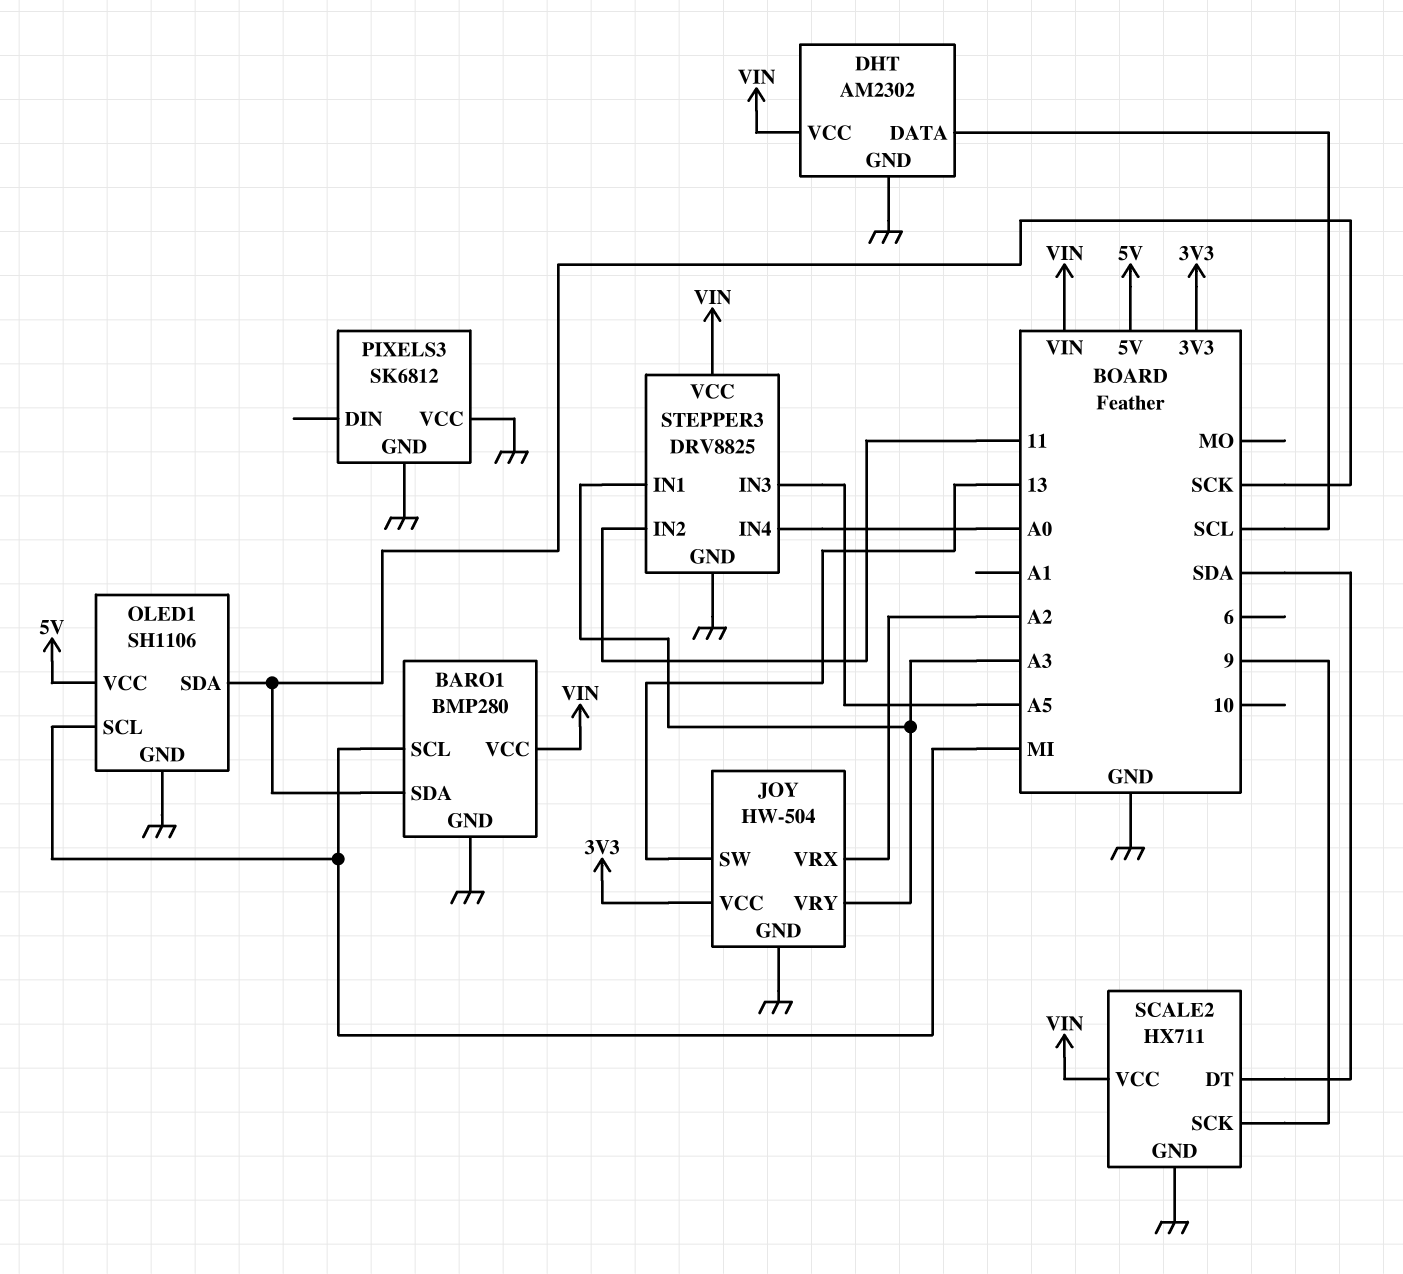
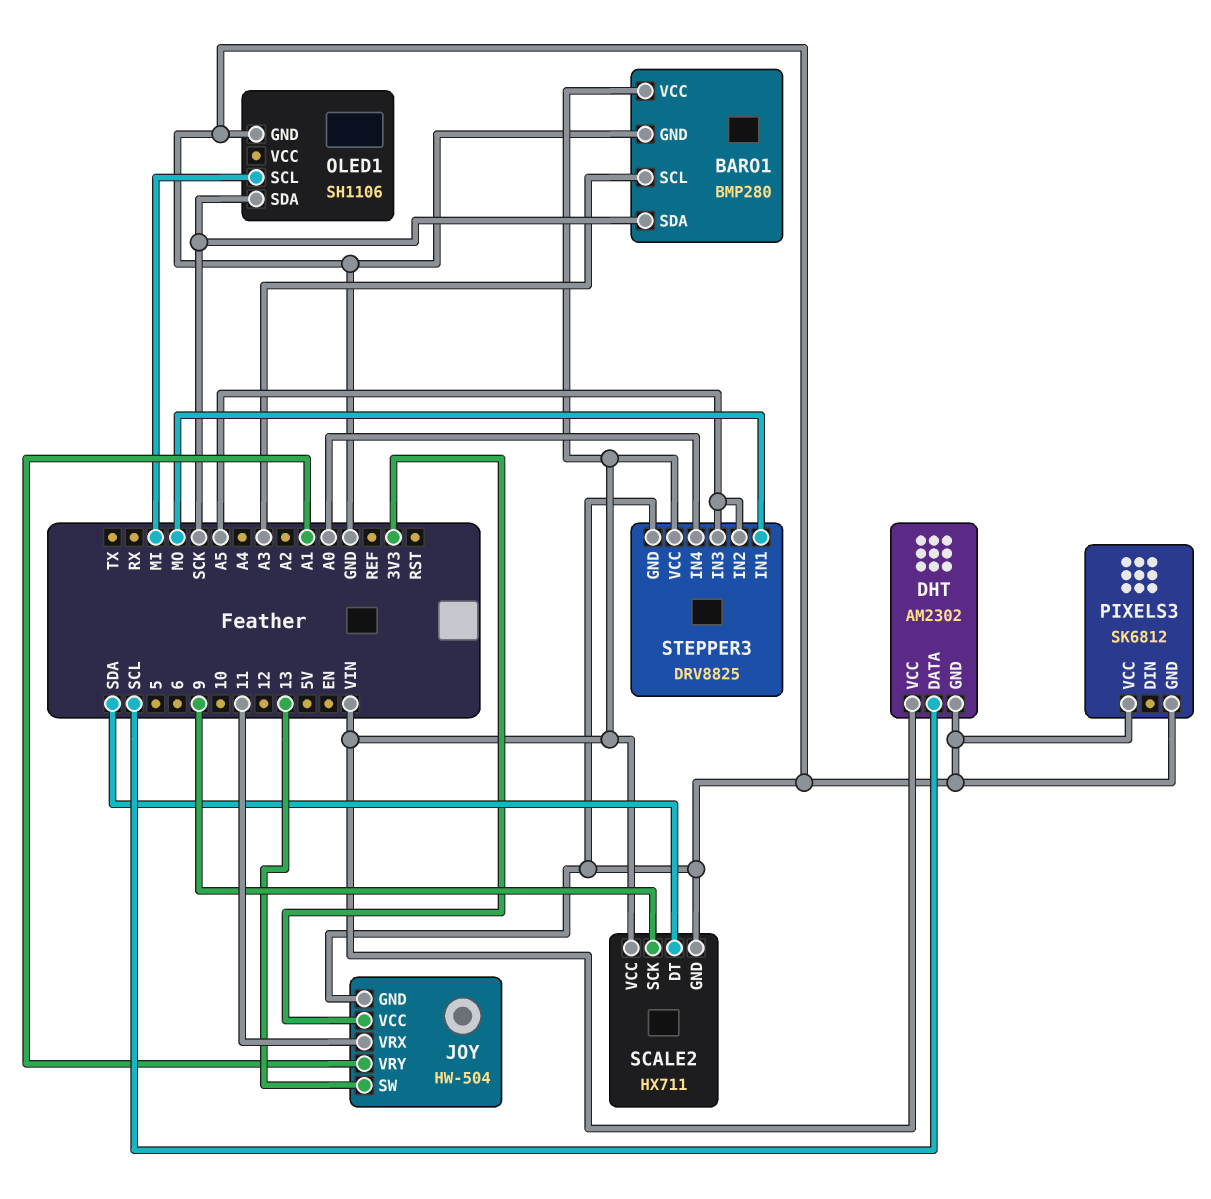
BARO1 pin SCL: MI -> A3
JOY pin VRX: A2 -> 11
JOY pin VRY: A3 -> A1
OLED1 pin VCC: 5V -> none
STEPPER3 pin IN1: A3 -> MO
STEPPER3 pin IN2: 11 -> A5

